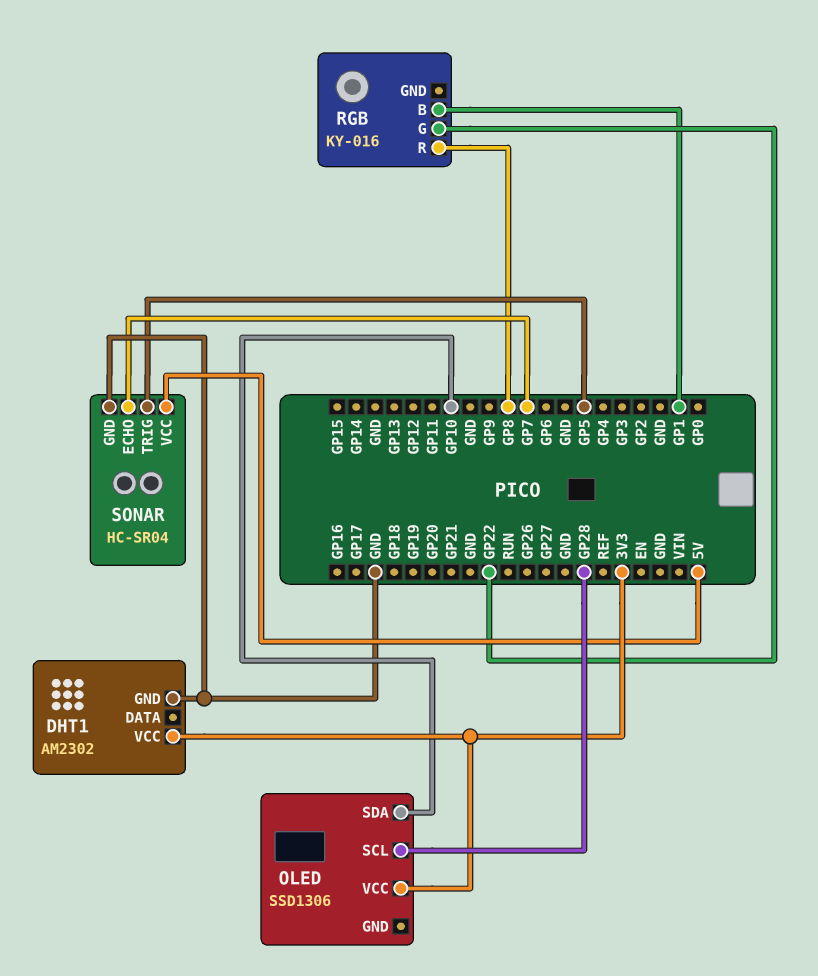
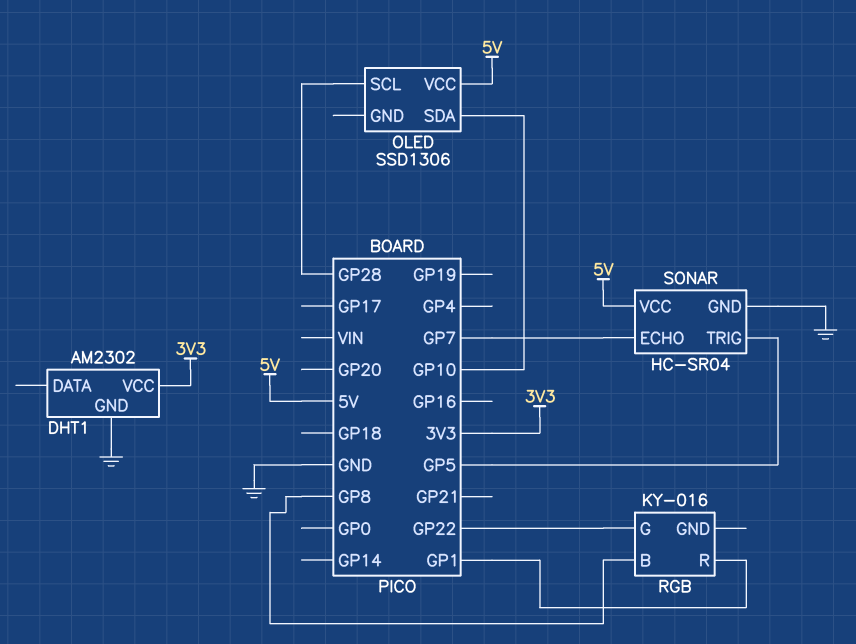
OLED pin VCC: 3V3 -> 5V
RGB pin B: GP1 -> GP8
RGB pin R: GP8 -> GP1

